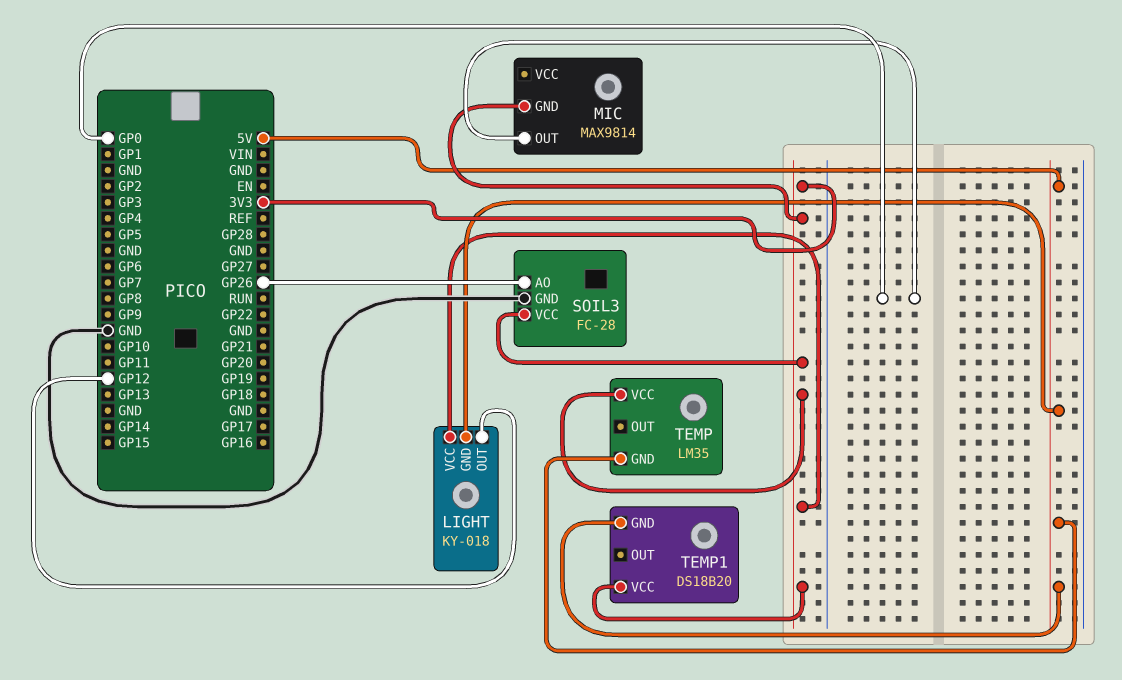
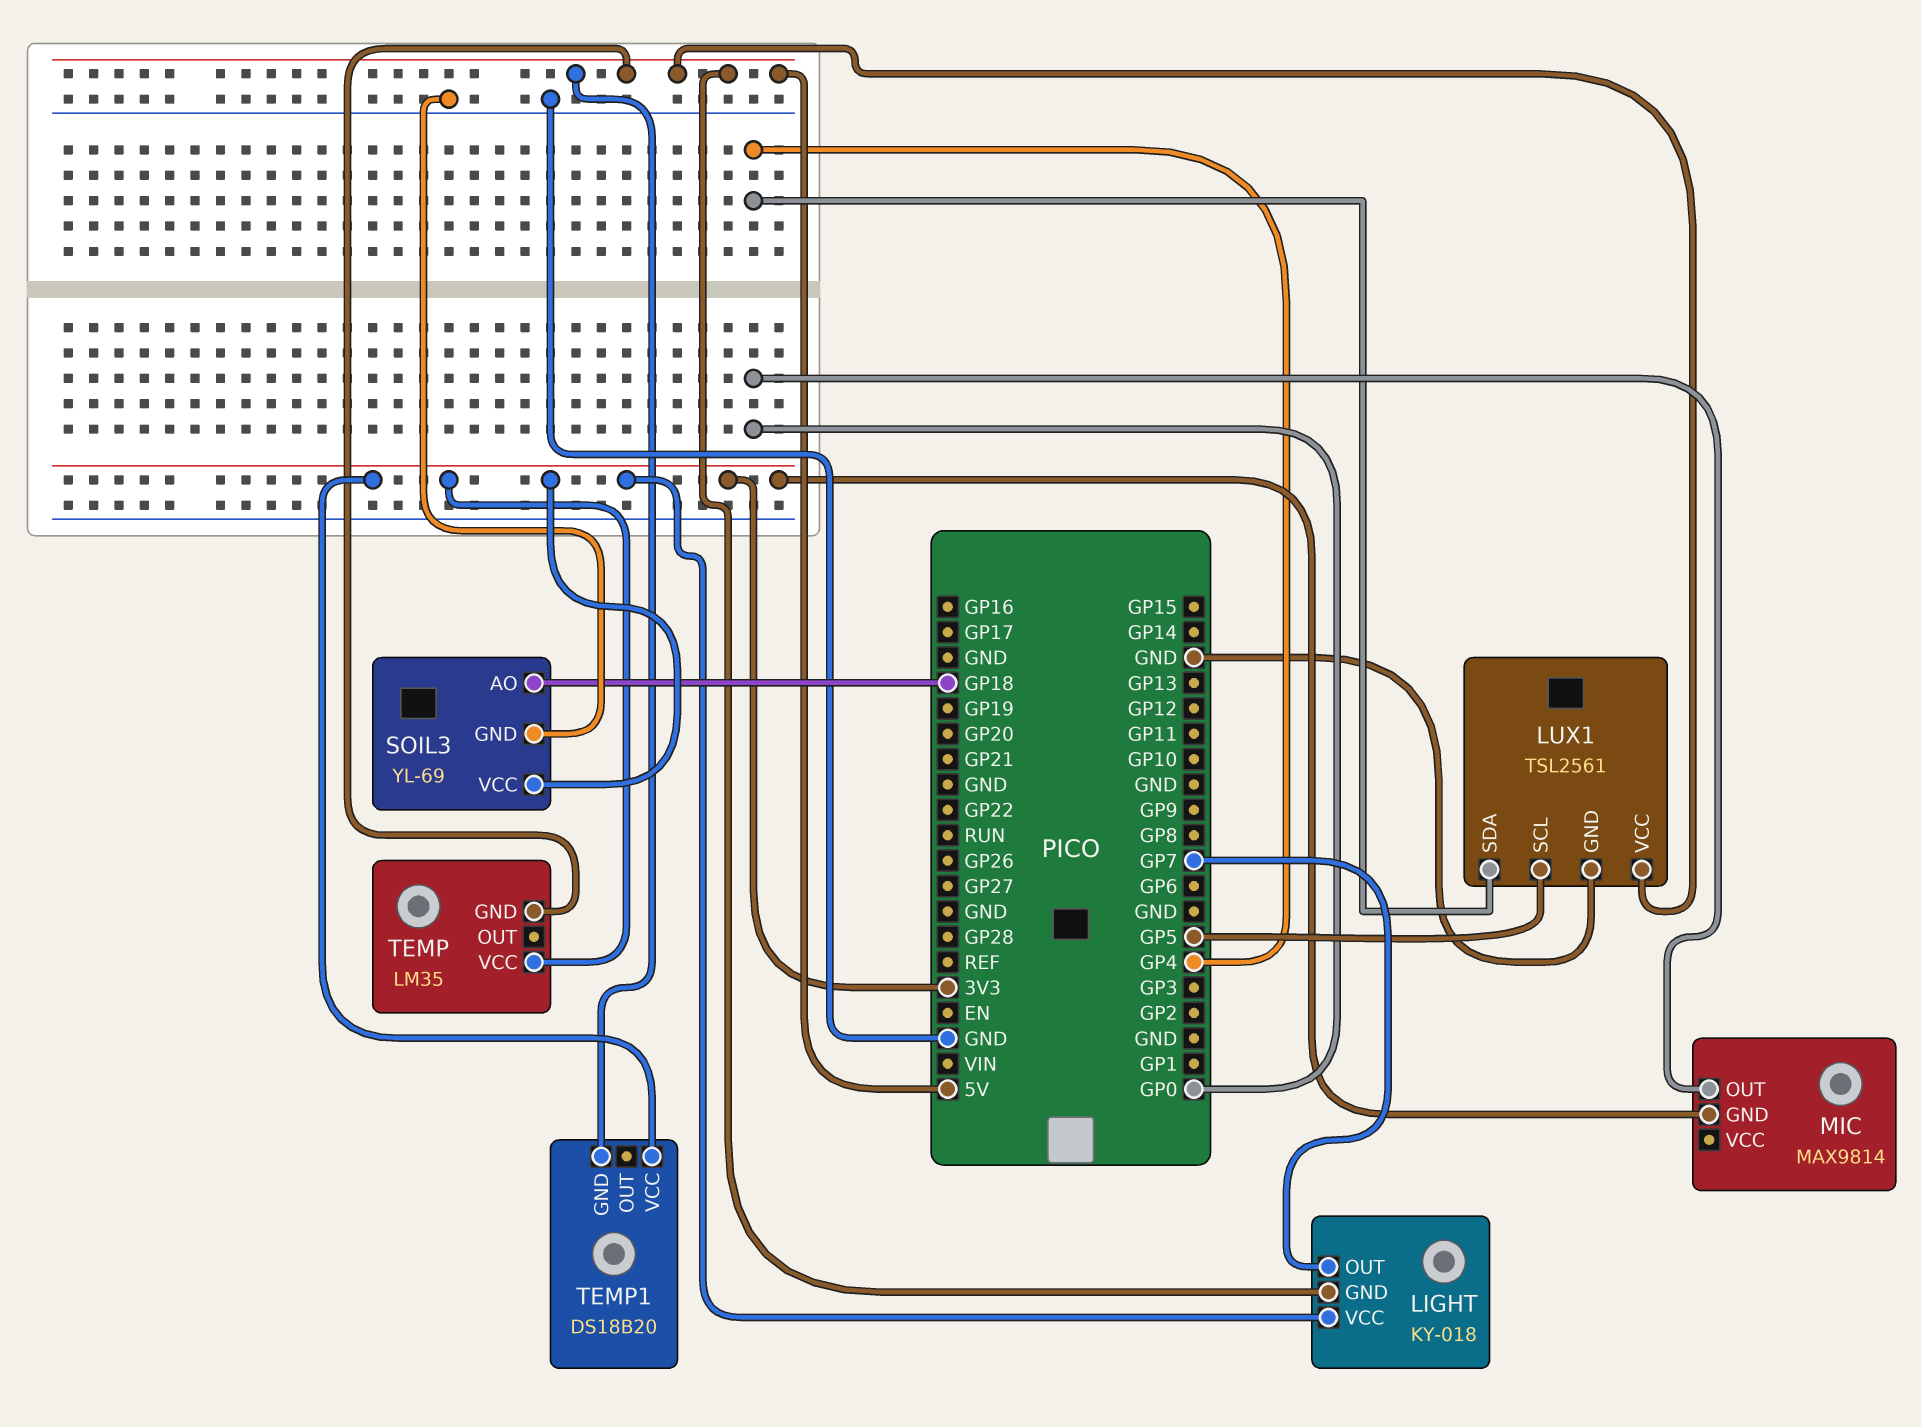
LIGHT pin OUT: GP12 -> GP7
LUX1: none -> TSL2561
LUX1 pin GND: none -> GND
LUX1 pin SCL: none -> GP5
LUX1 pin SDA: none -> GP4
LUX1 pin VCC: none -> 5V
SOIL3: FC-28 -> YL-69
SOIL3 pin AO: GP26 -> GP18

